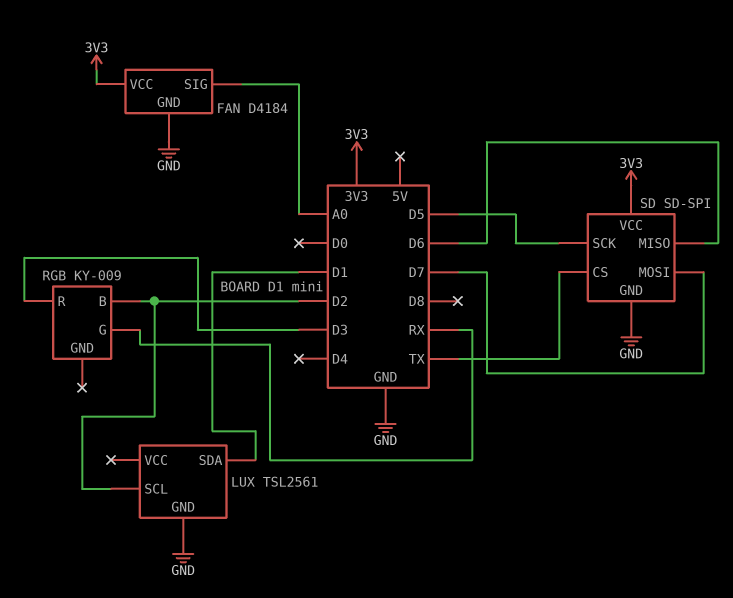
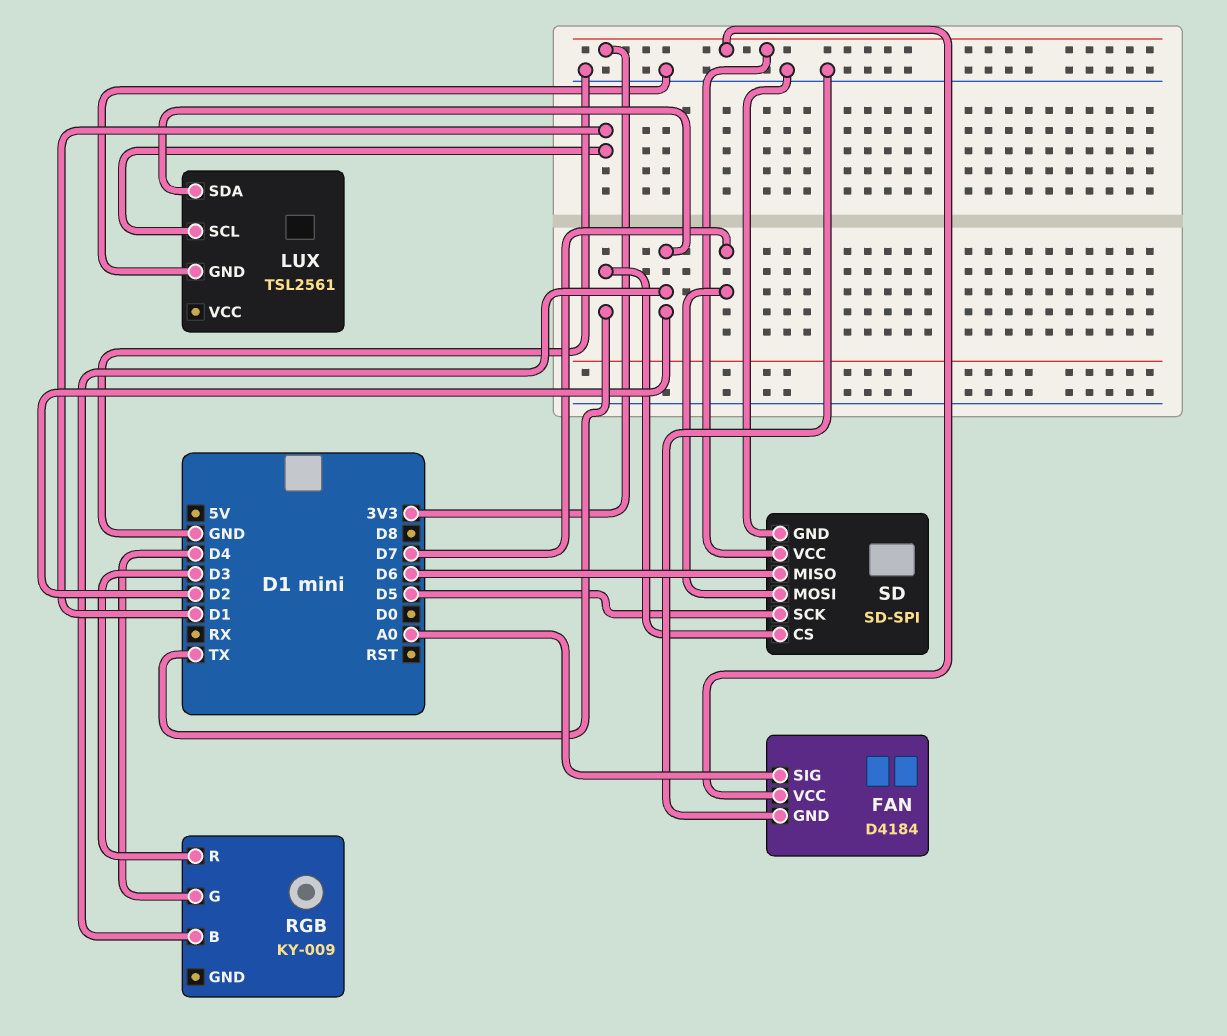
LUX pin SCL: D2 -> D1
LUX pin SDA: D1 -> D2
RGB pin G: RX -> D4

